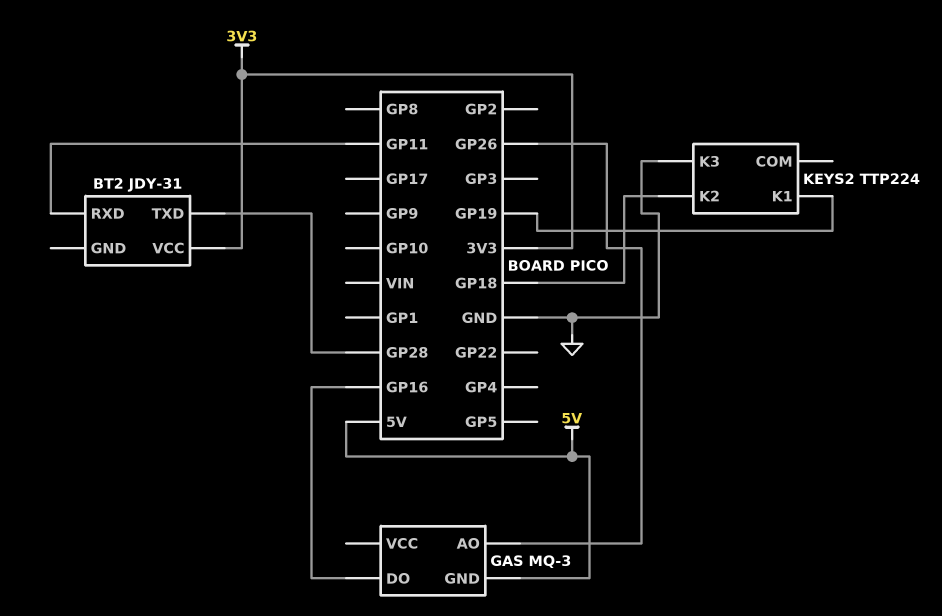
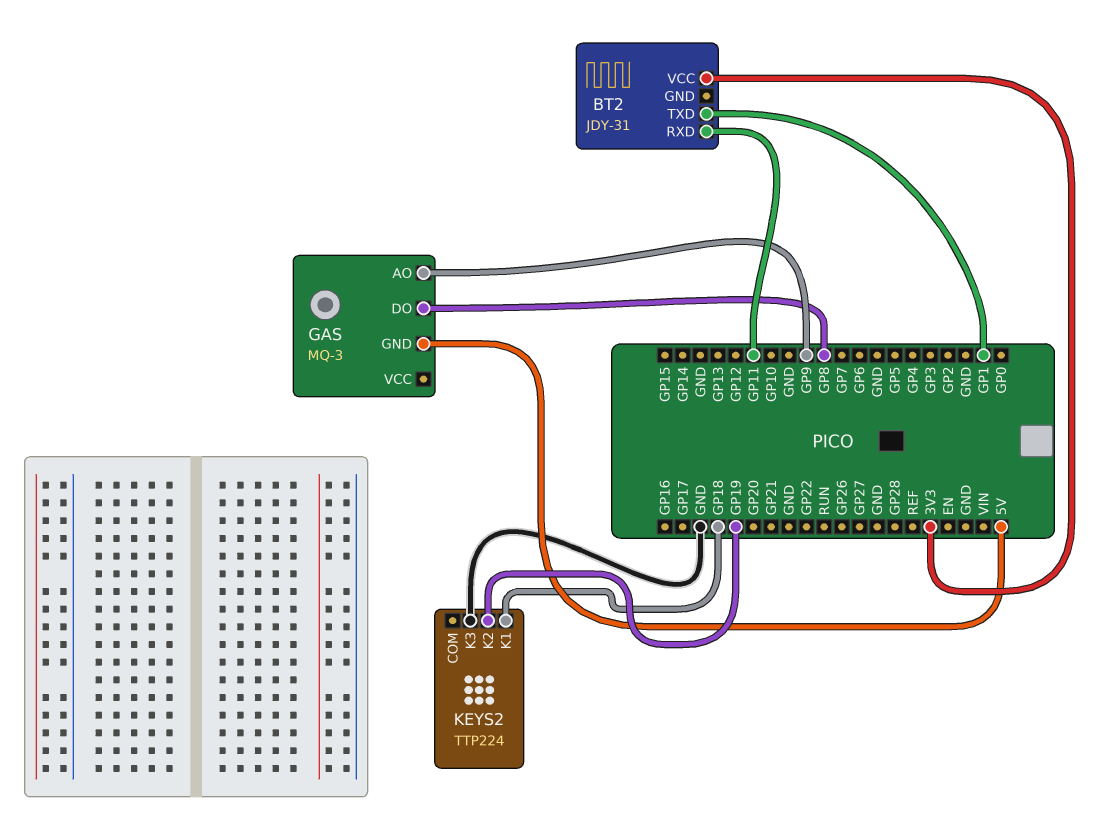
BT2 pin TXD: GP28 -> GP1
GAS pin AO: GP26 -> GP9
GAS pin DO: GP16 -> GP8
KEYS2 pin K1: GP19 -> GP18
KEYS2 pin K2: GP18 -> GP19

